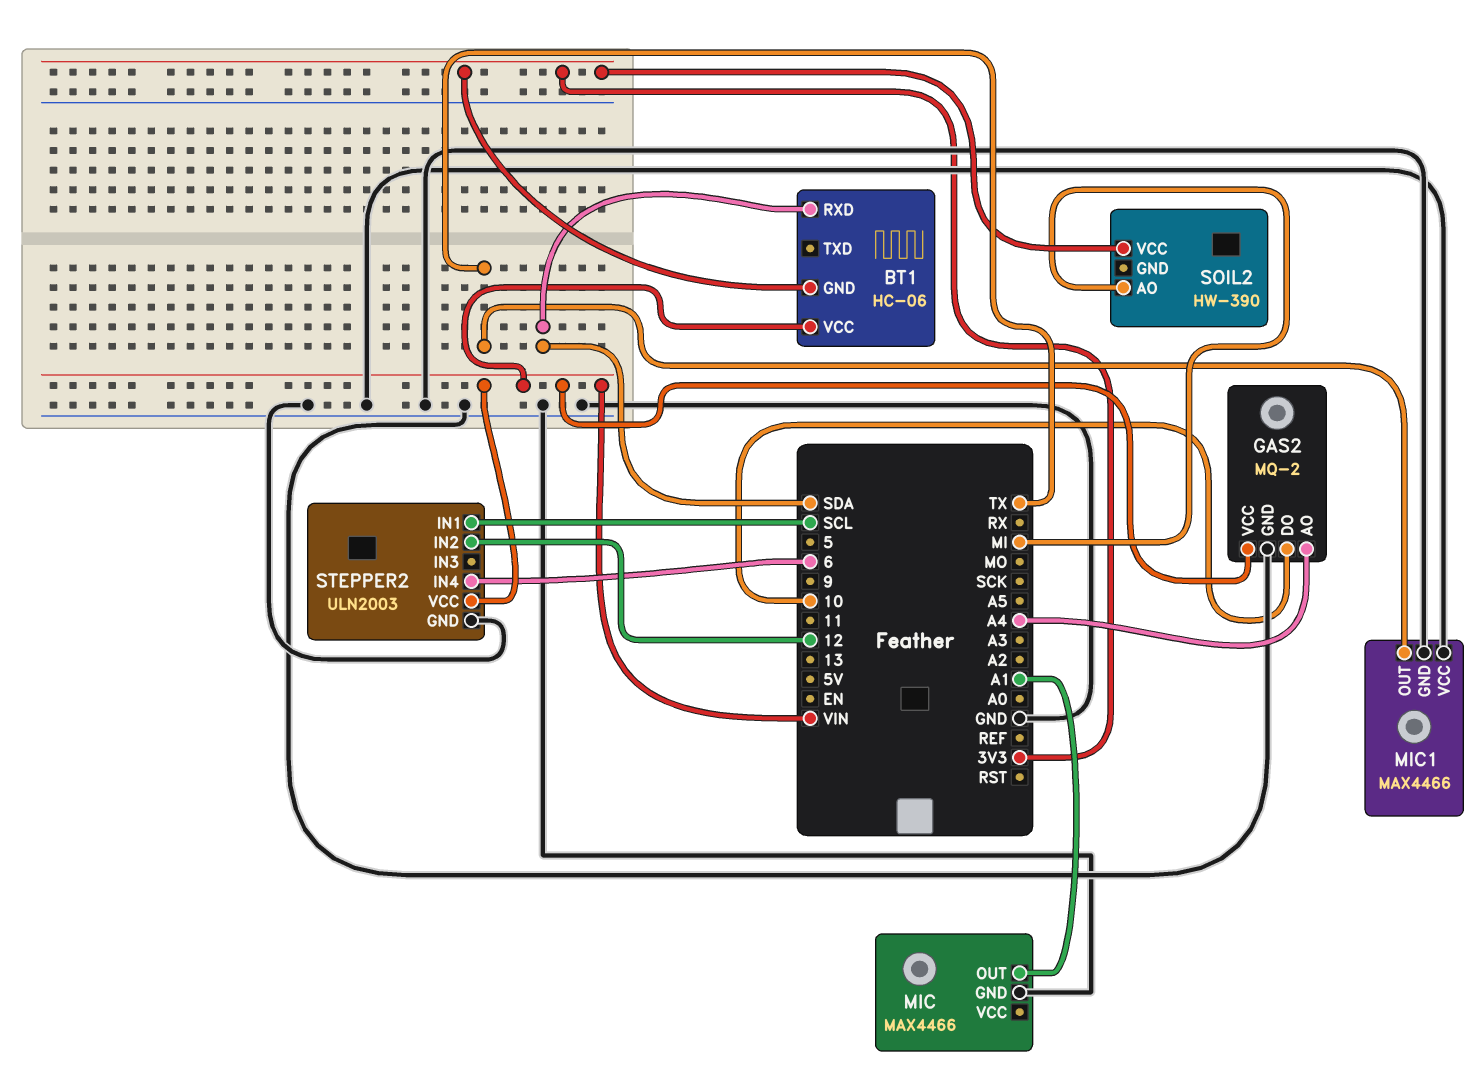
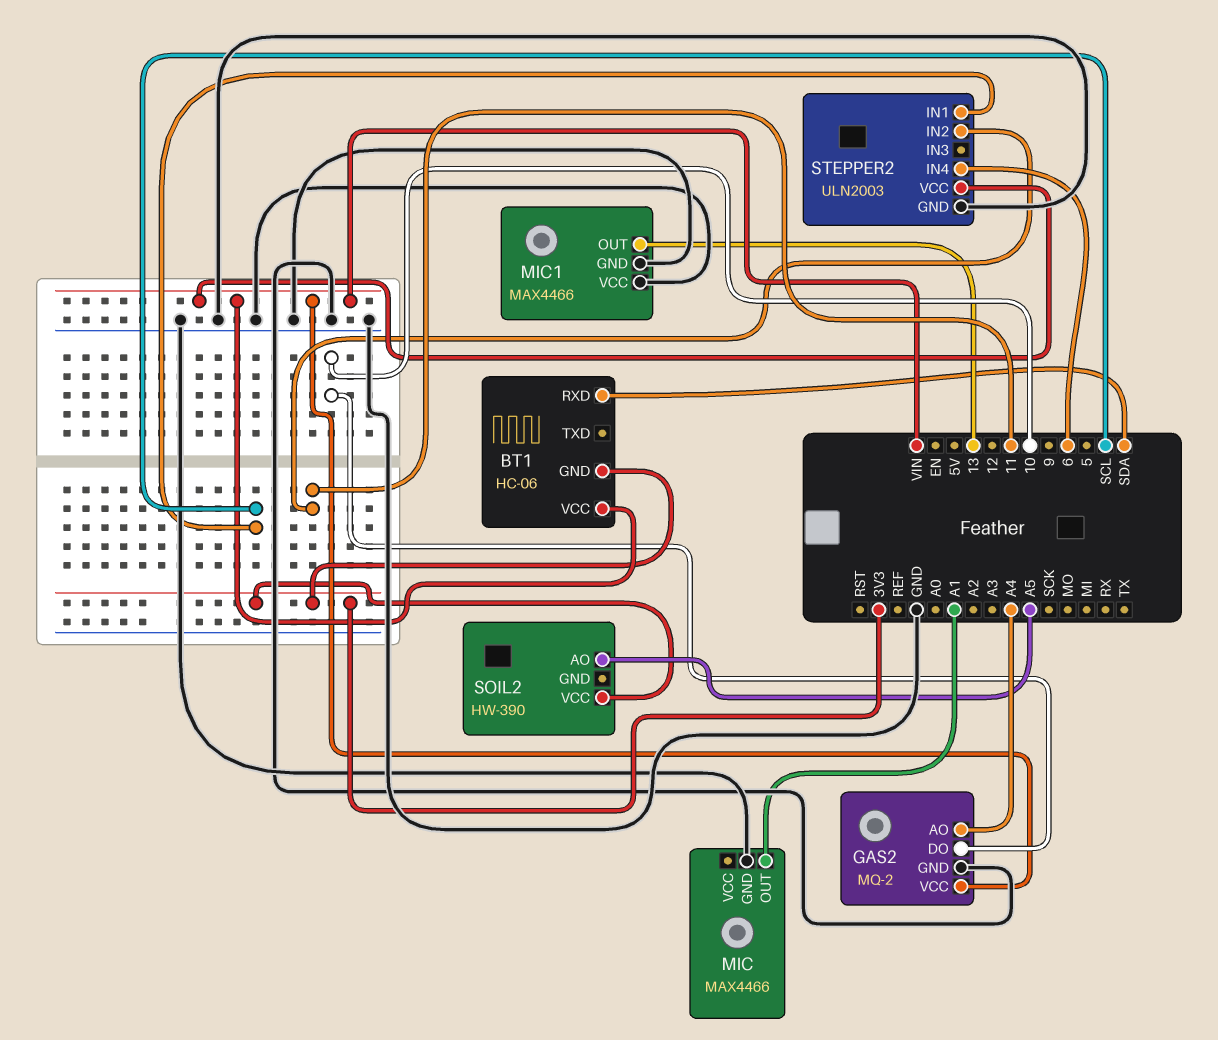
MIC1 pin OUT: TX -> 13
SOIL2 pin AO: MI -> A5
STEPPER2 pin IN2: 12 -> 11

